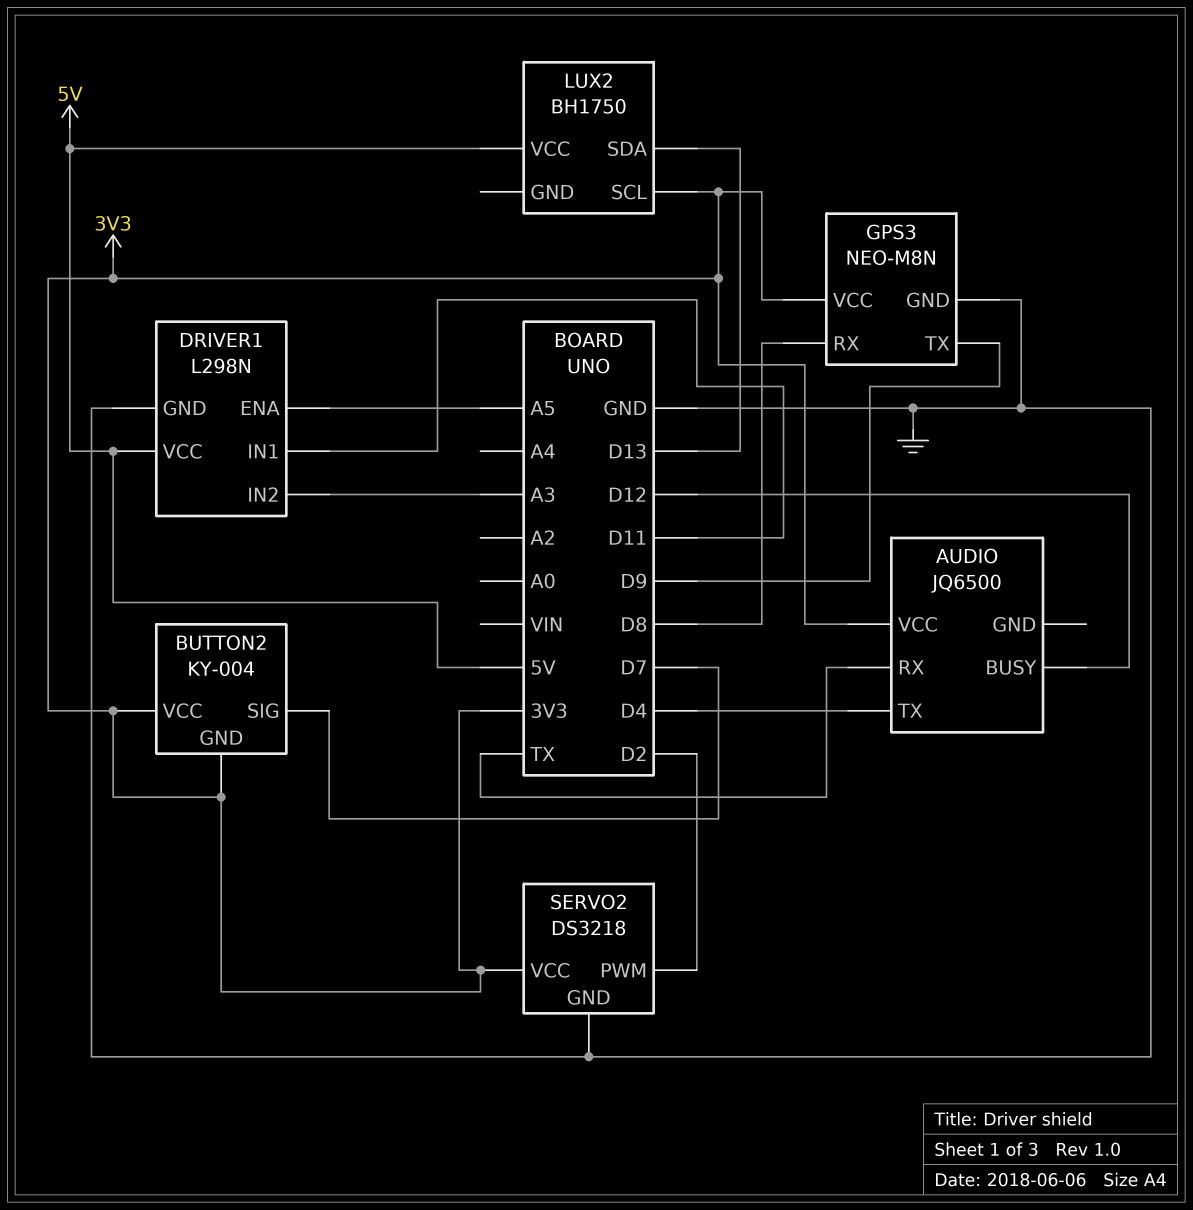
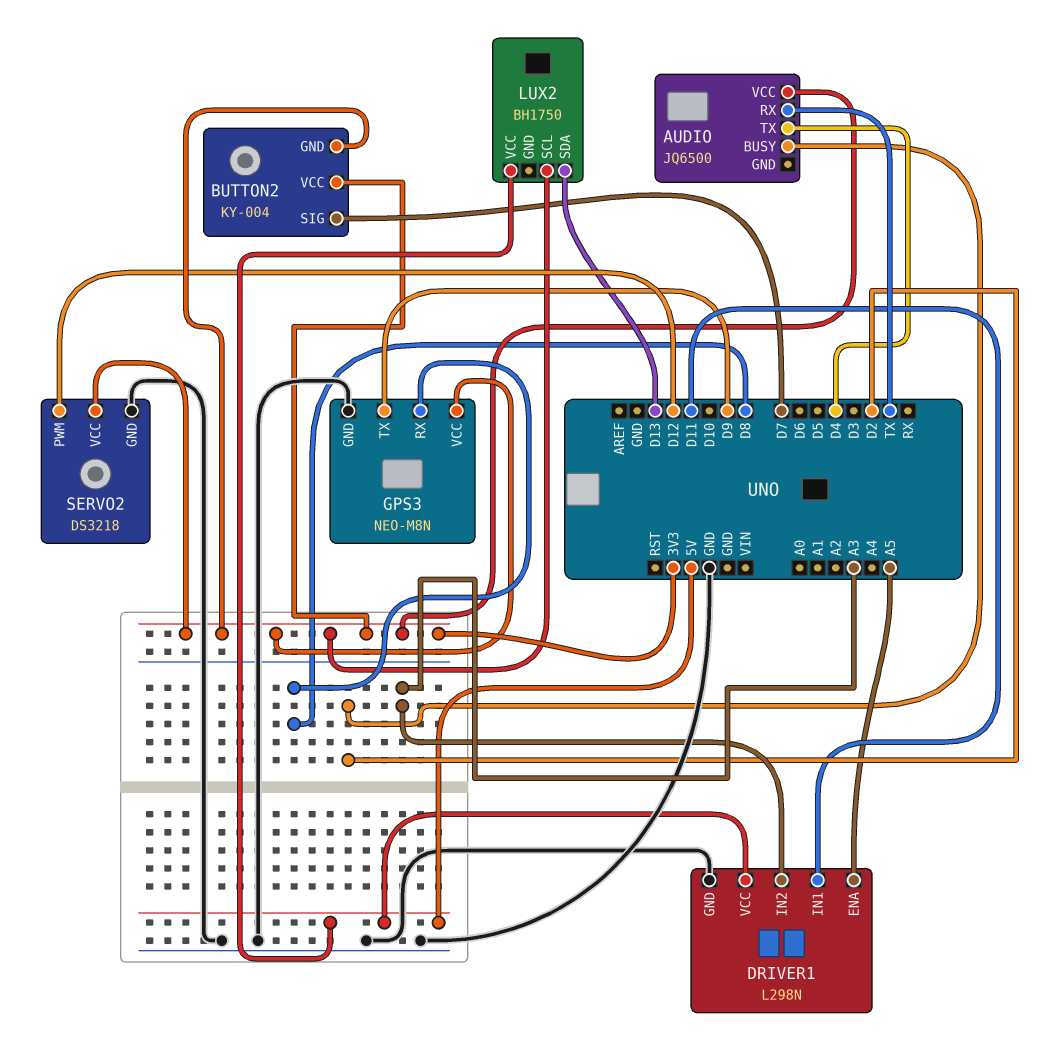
AUDIO pin BUSY: D12 -> D2
SERVO2 pin PWM: D2 -> D12

